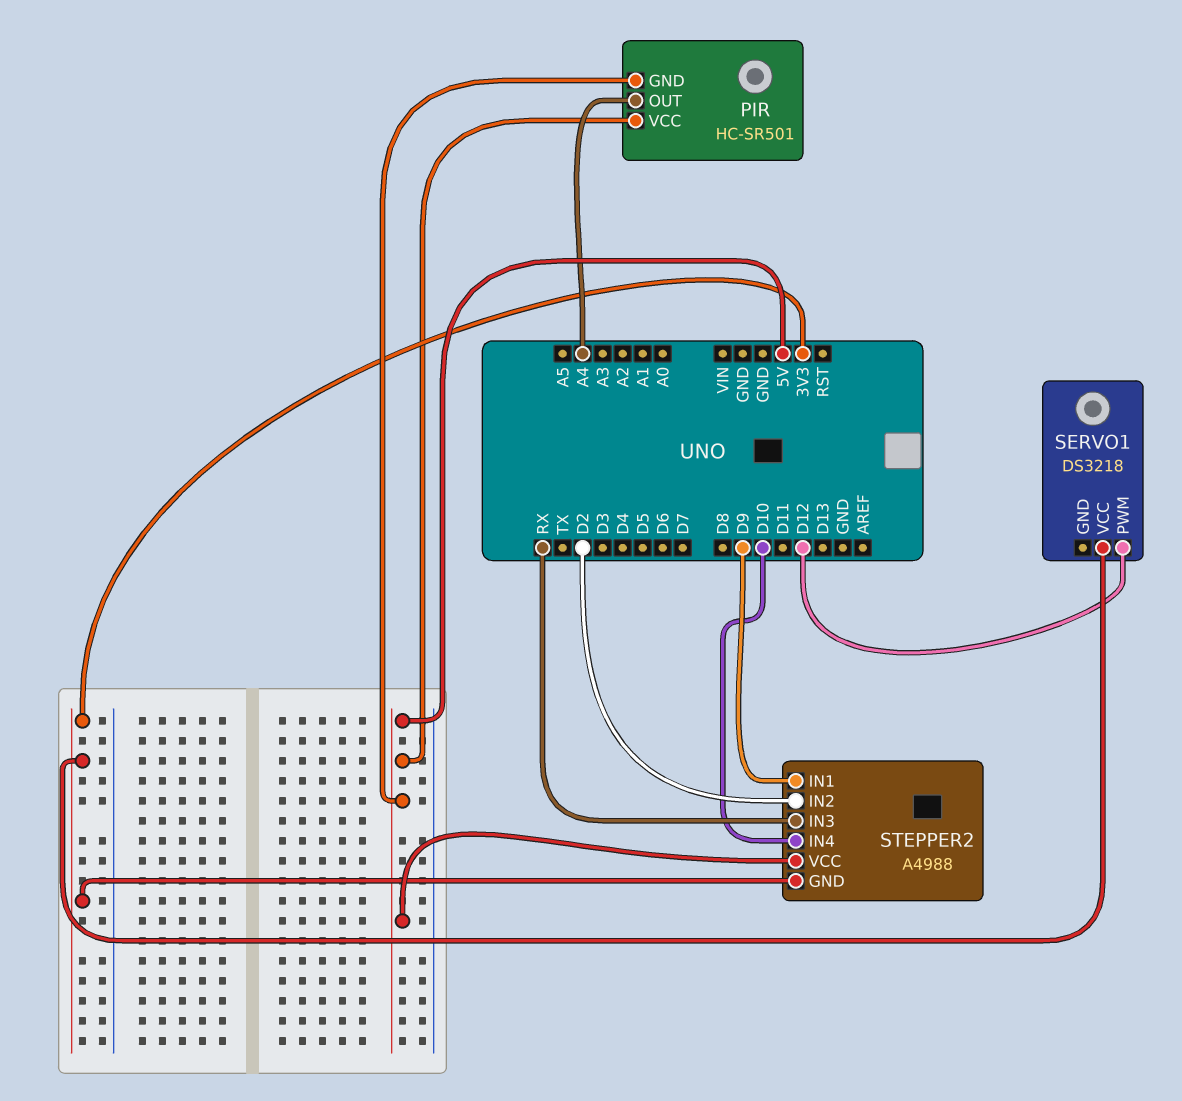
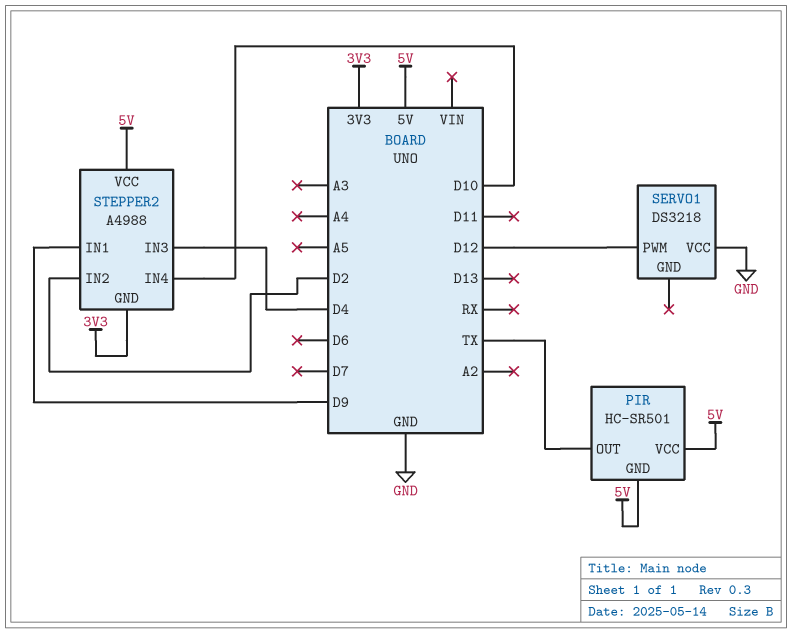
PIR pin OUT: A4 -> TX
SERVO1 pin VCC: 3V3 -> GND
STEPPER2 pin IN3: RX -> D4

